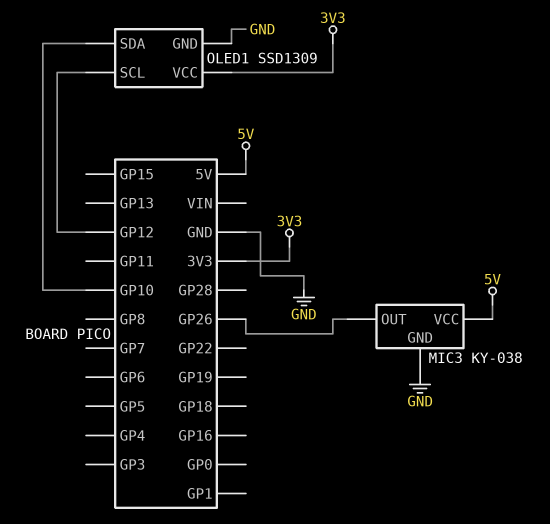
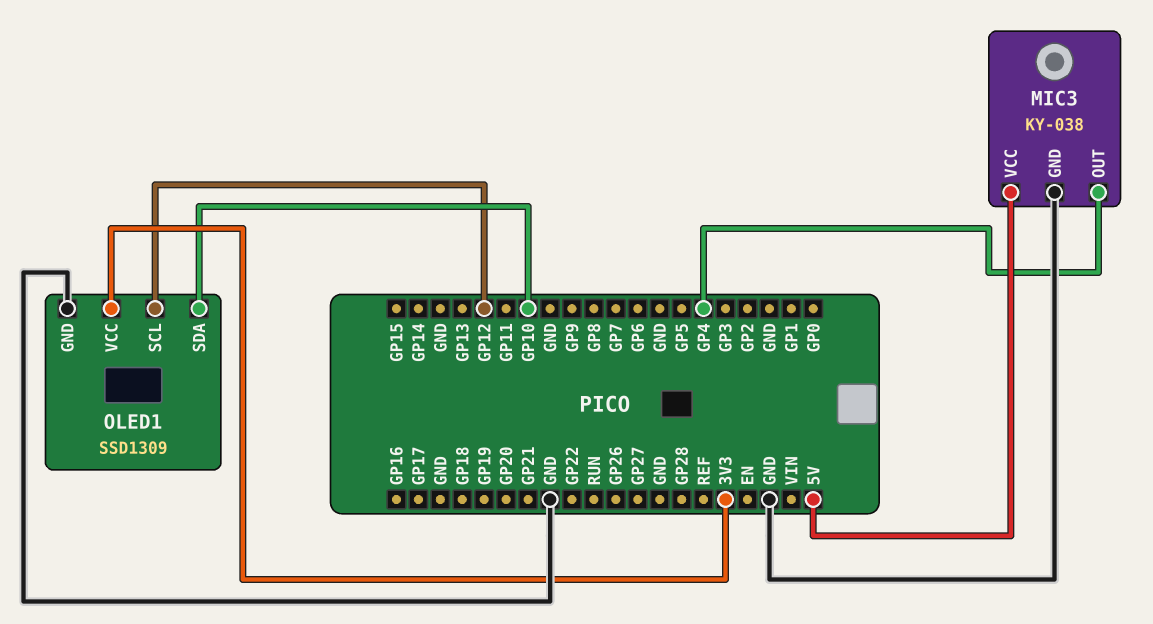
MIC3 pin OUT: GP26 -> GP4

